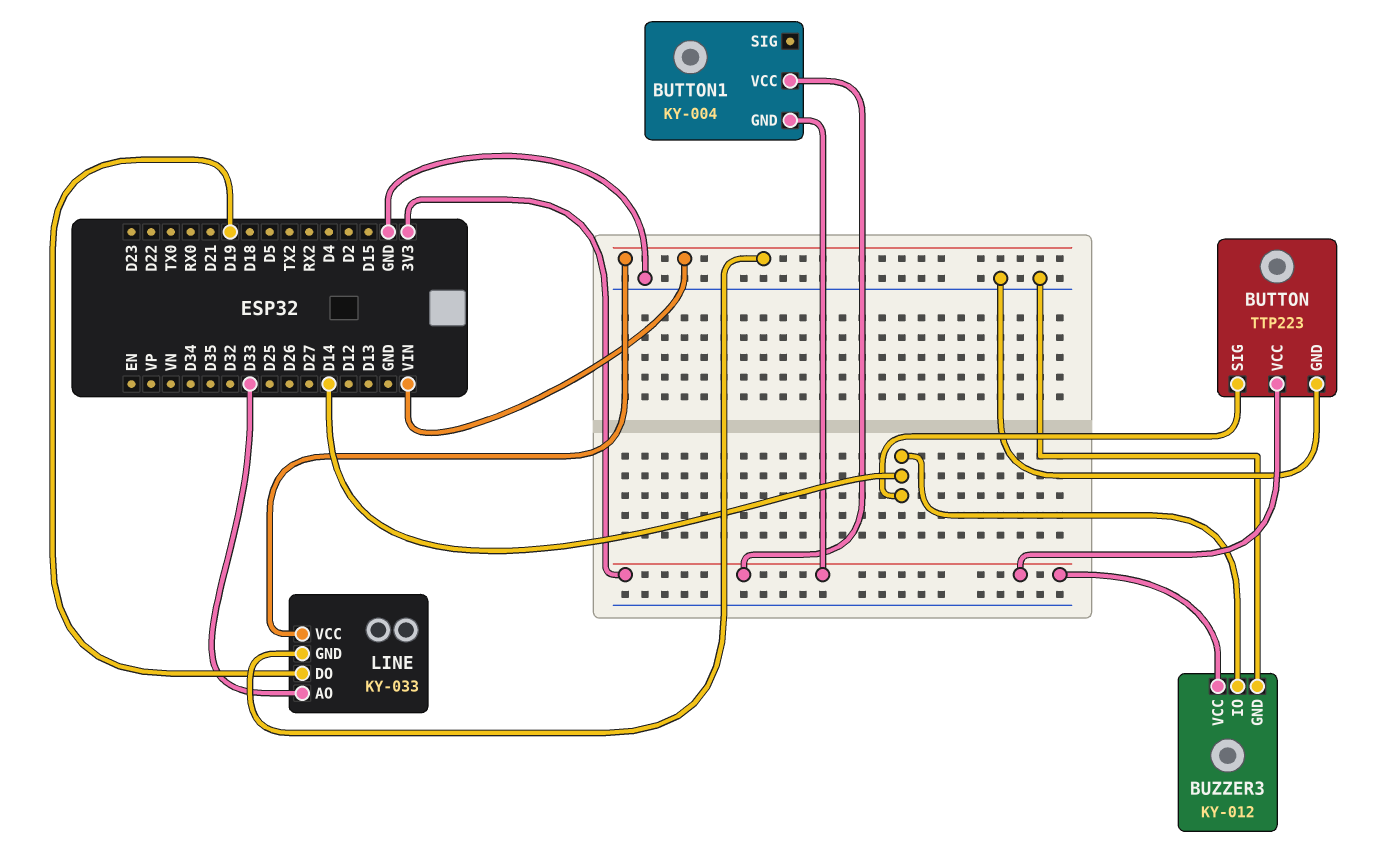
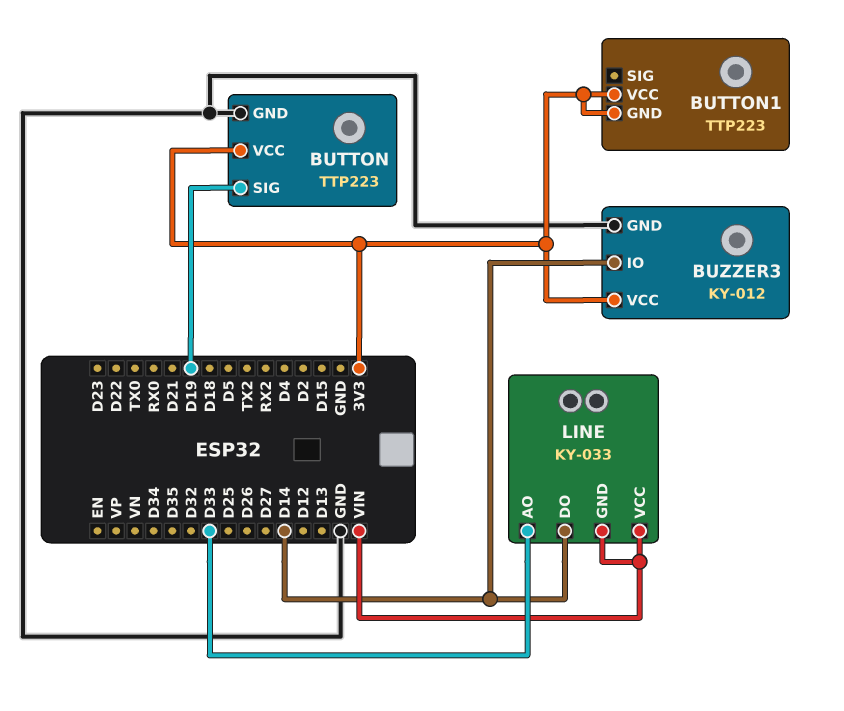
BUTTON pin SIG: D14 -> D19
BUTTON1: KY-004 -> TTP223
LINE pin DO: D19 -> D14

